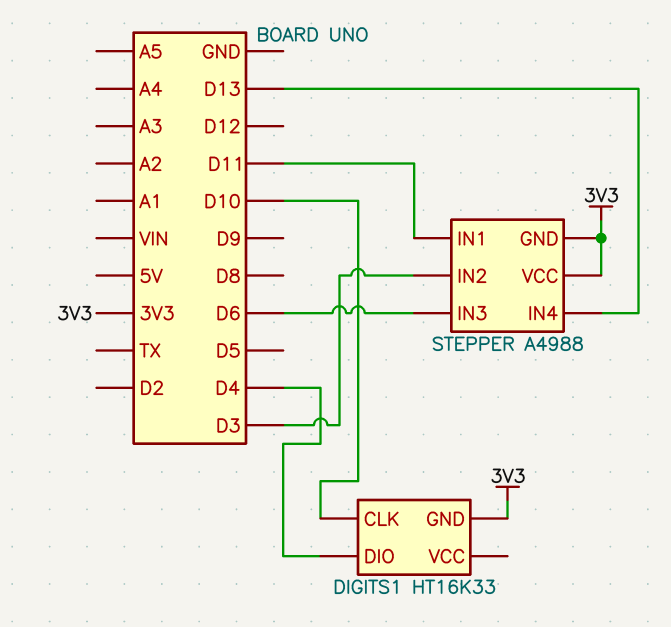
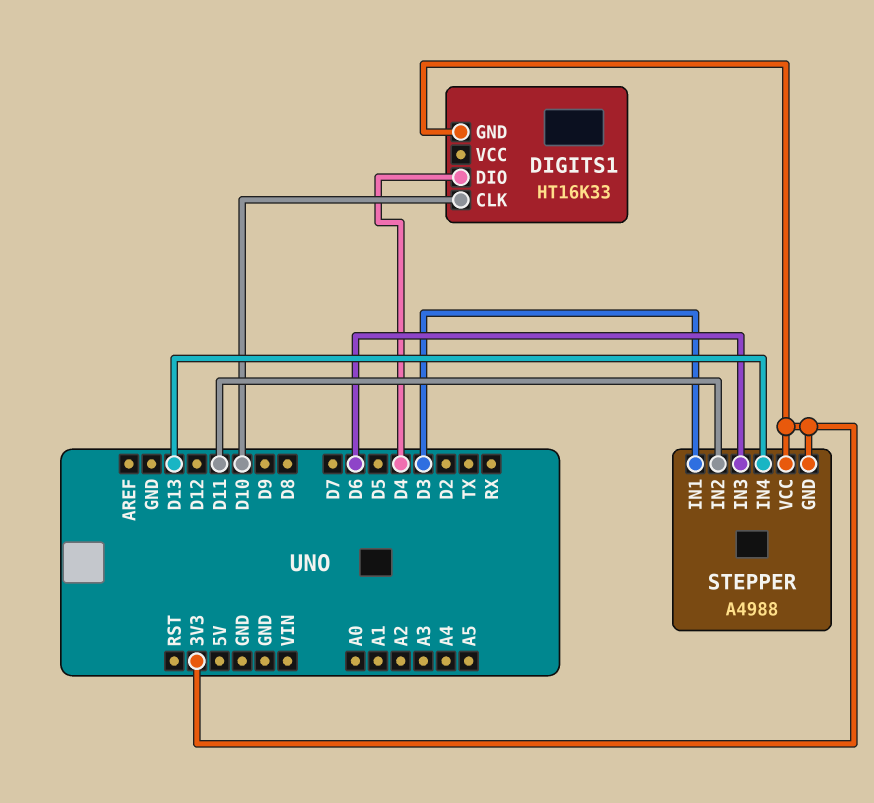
STEPPER pin IN1: D11 -> D3
STEPPER pin IN2: D3 -> D11

